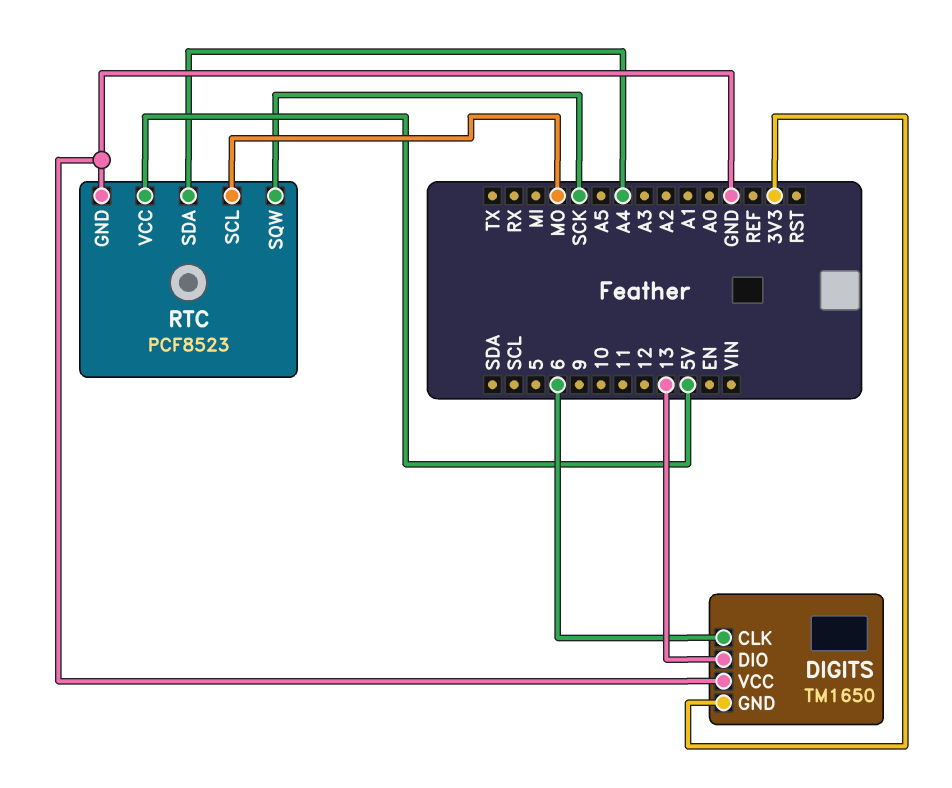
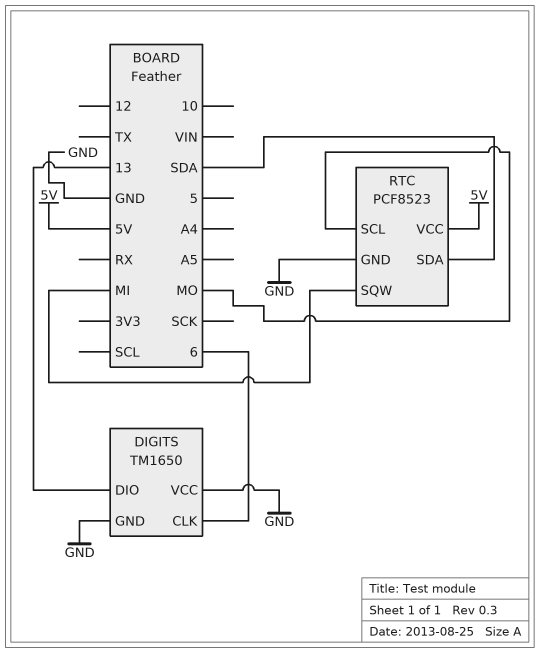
DIGITS pin GND: 3V3 -> GND
RTC pin SDA: A4 -> SDA
RTC pin SQW: SCK -> MI

